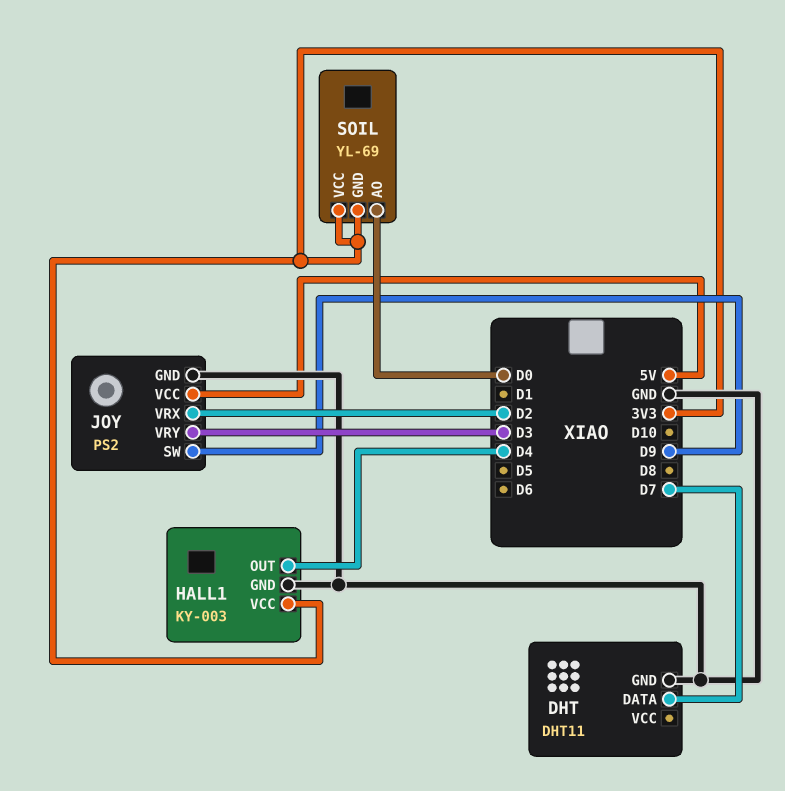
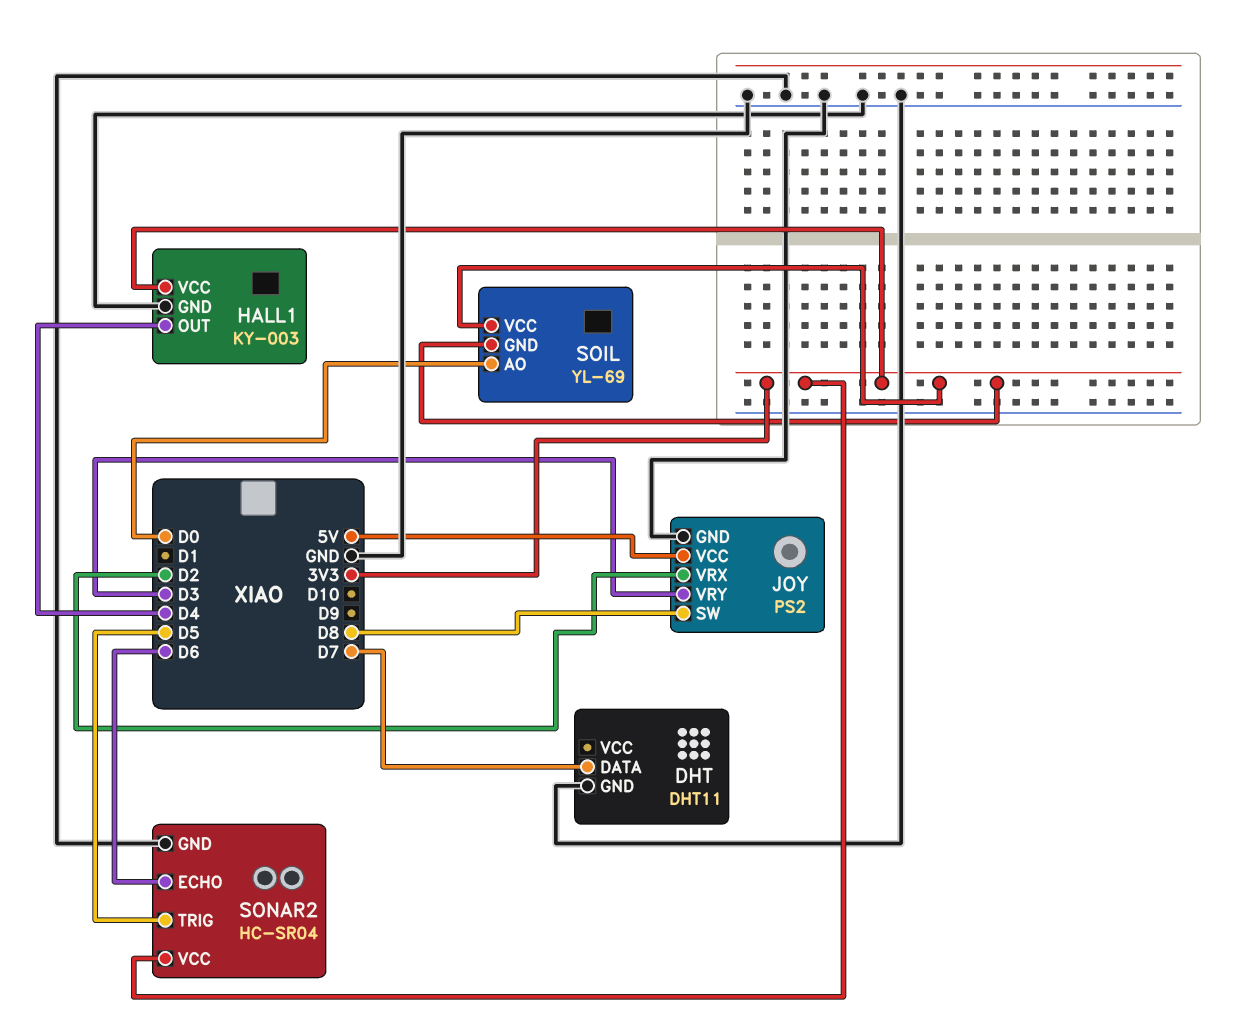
JOY pin SW: D9 -> D8
SONAR2: none -> HC-SR04
SONAR2 pin ECHO: none -> D6
SONAR2 pin GND: none -> GND
SONAR2 pin TRIG: none -> D5
SONAR2 pin VCC: none -> 3V3

